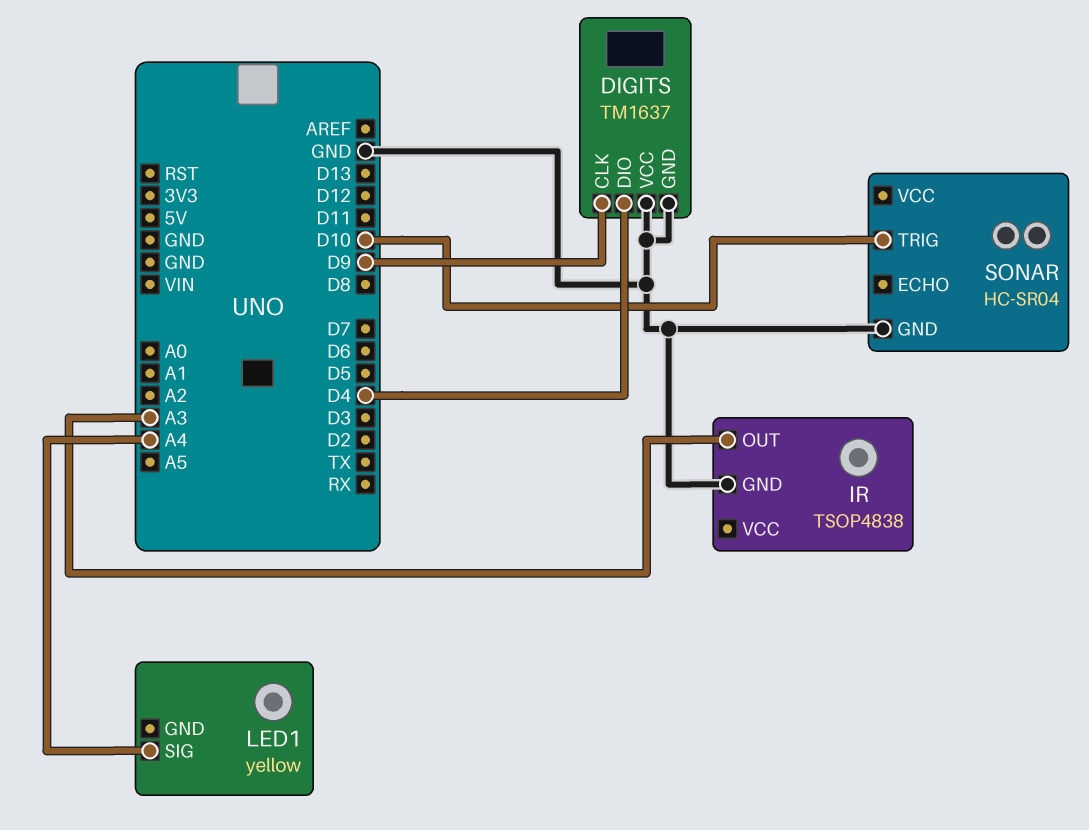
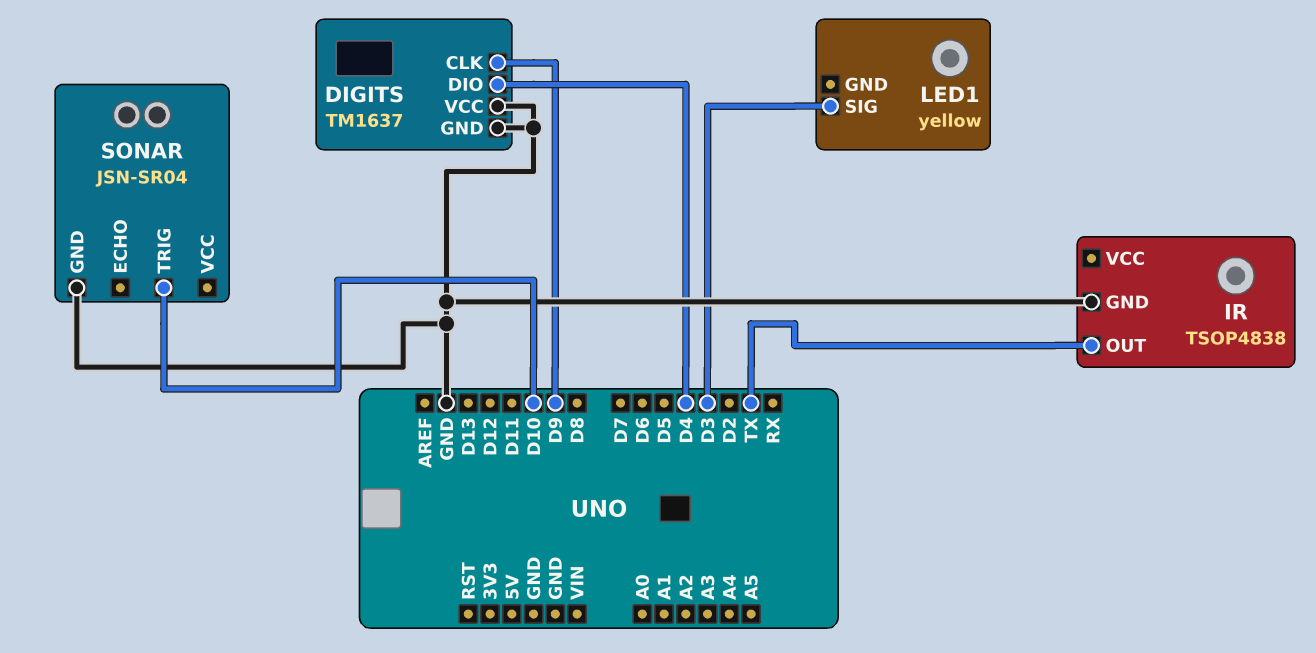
IR pin OUT: A3 -> TX
LED1 pin SIG: A4 -> D3
SONAR: HC-SR04 -> JSN-SR04

